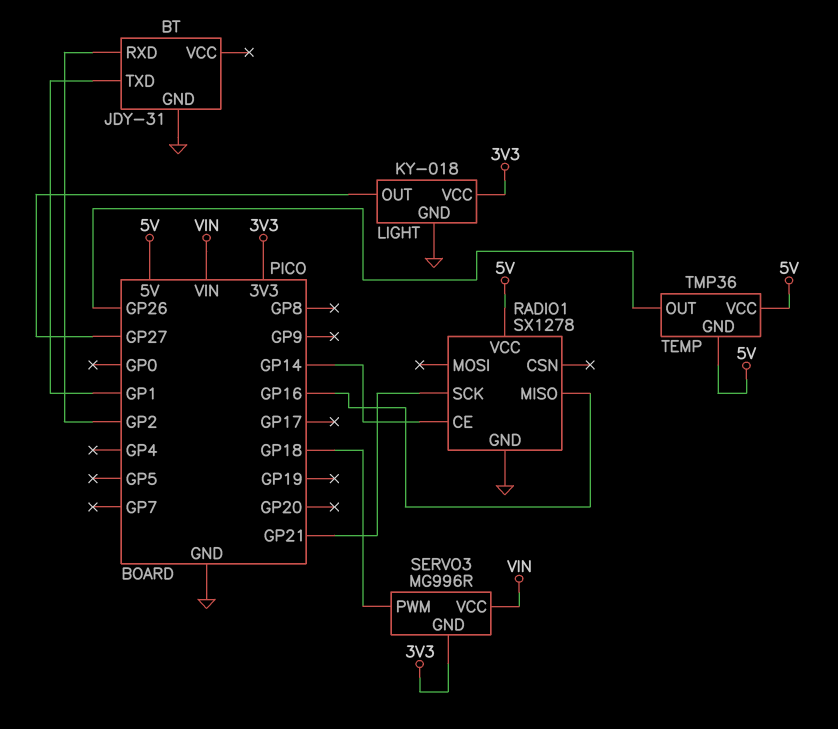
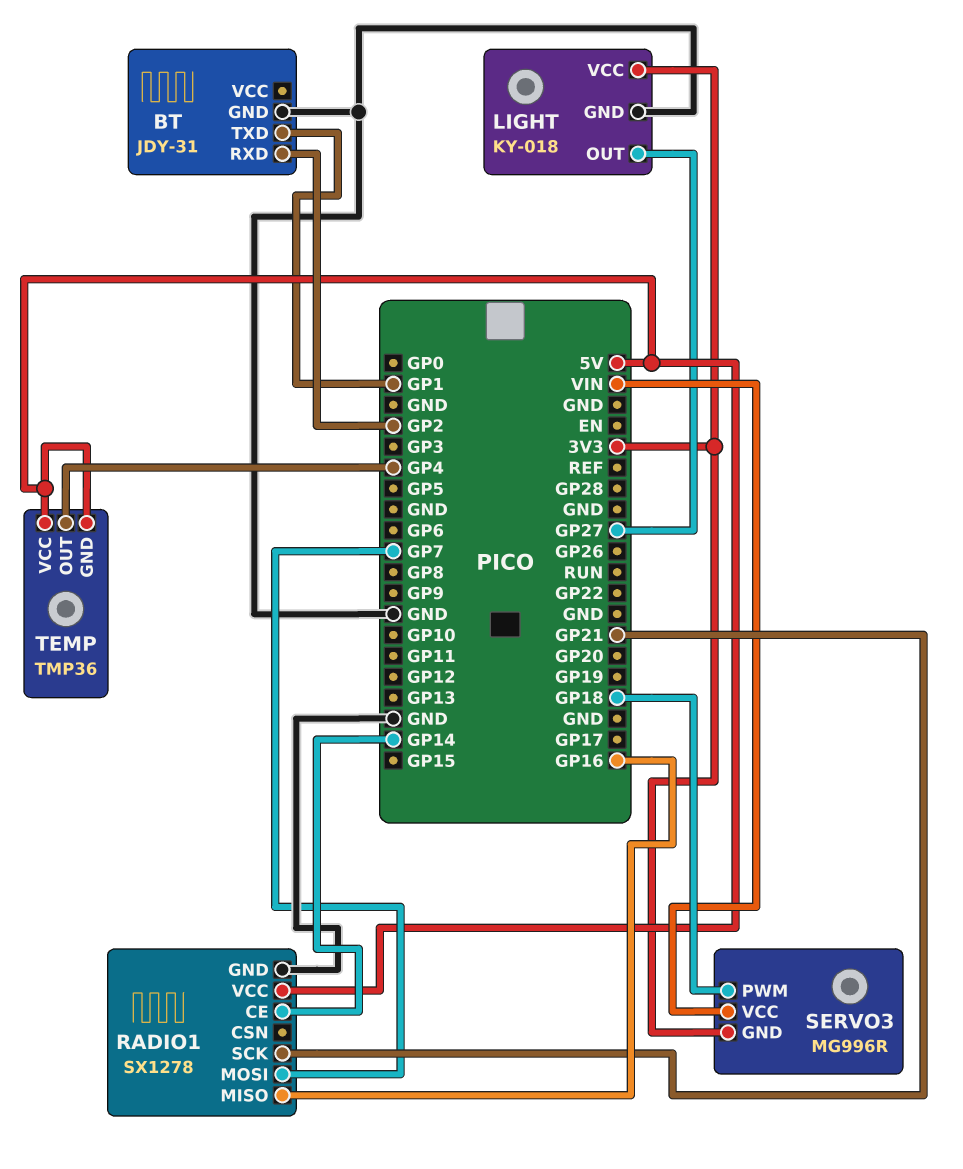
RADIO1 pin MOSI: none -> GP7
TEMP pin OUT: GP26 -> GP4

